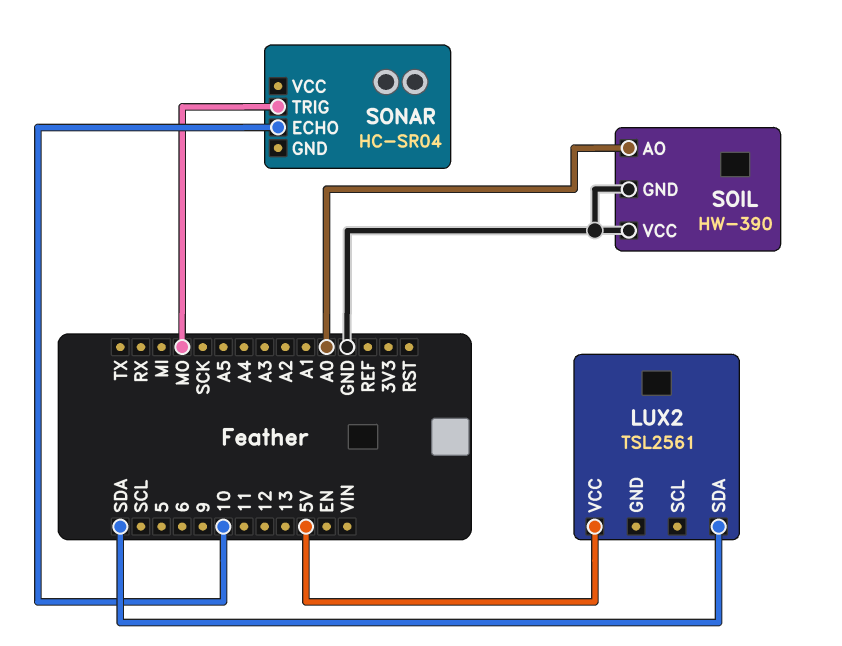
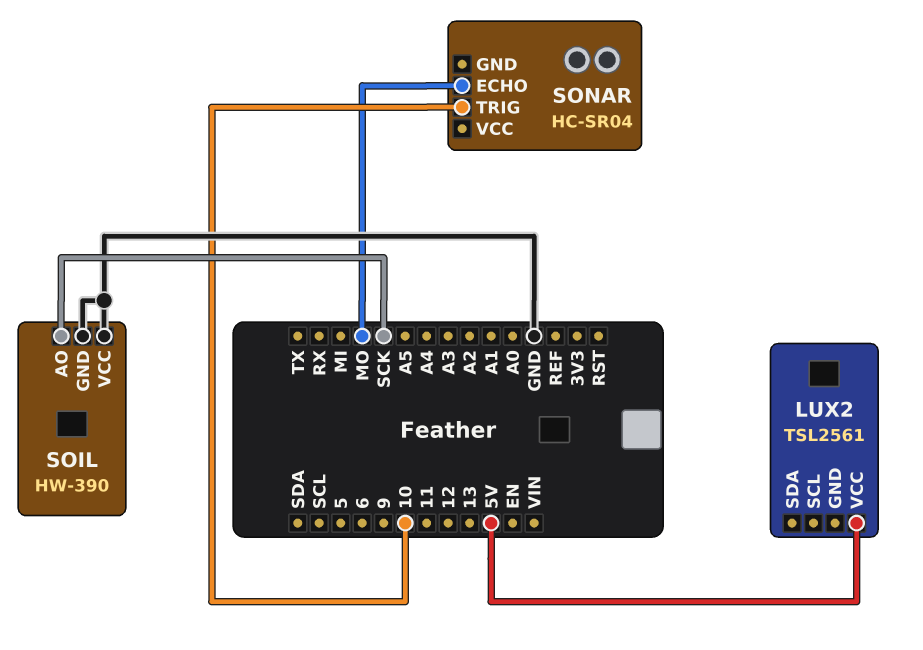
LUX2 pin SDA: SDA -> none
SOIL pin AO: A0 -> SCK
SONAR pin ECHO: 10 -> MO
SONAR pin TRIG: MO -> 10

